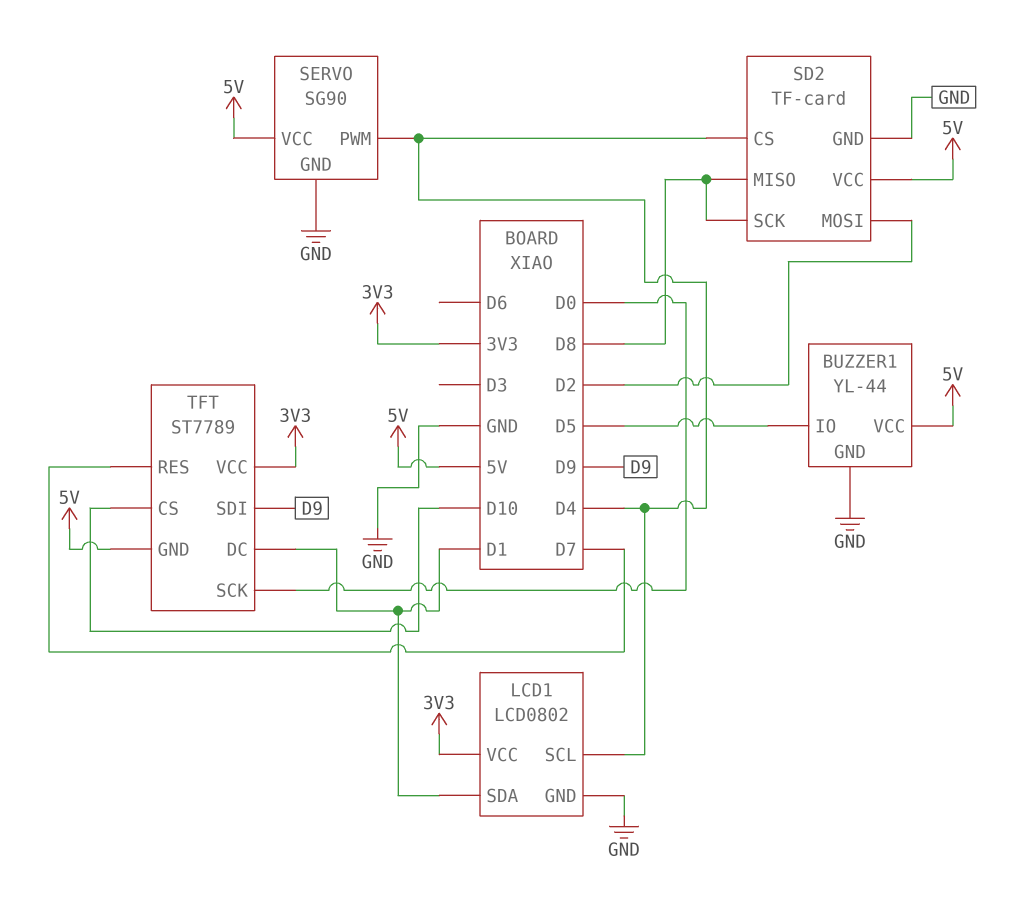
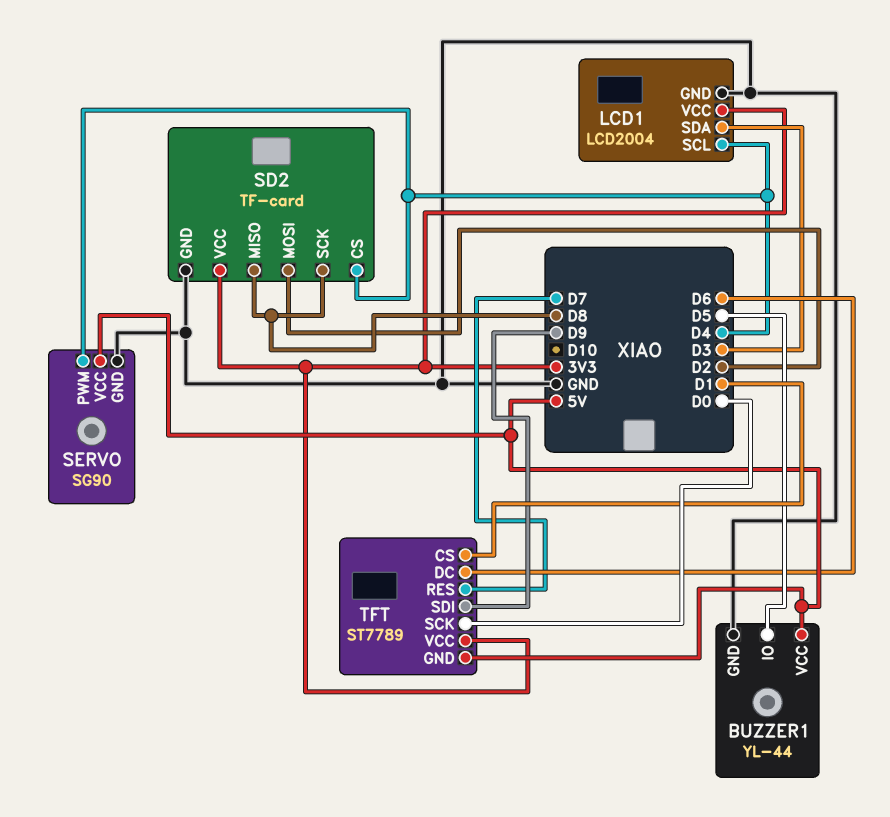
LCD1: LCD0802 -> LCD2004
LCD1 pin SDA: D1 -> D3
SD2 pin VCC: 5V -> 3V3
TFT pin CS: D10 -> D1
TFT pin DC: D1 -> D6

